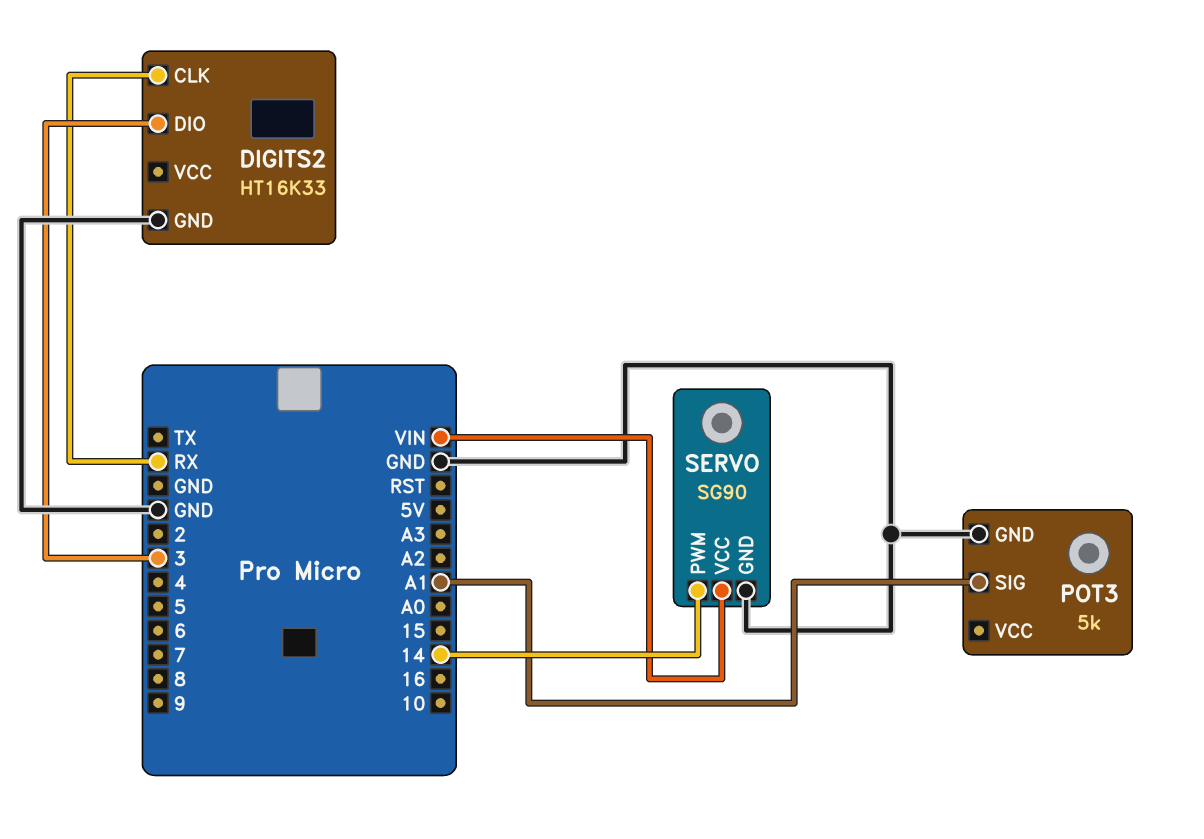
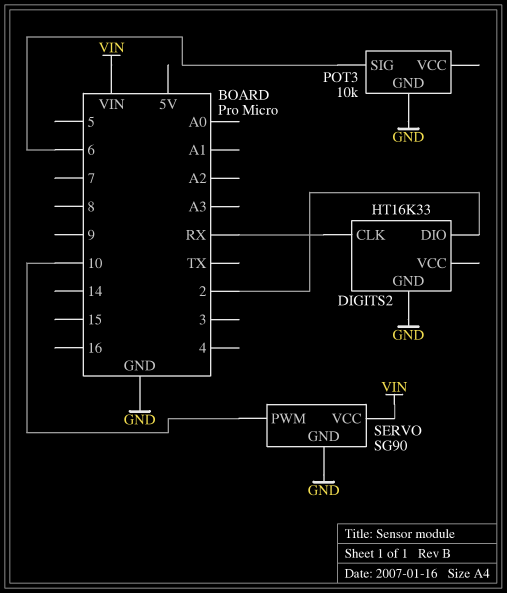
DIGITS2 pin DIO: 3 -> 2
POT3: 5k -> 10k
POT3 pin SIG: A1 -> 6
SERVO pin PWM: 14 -> 10

